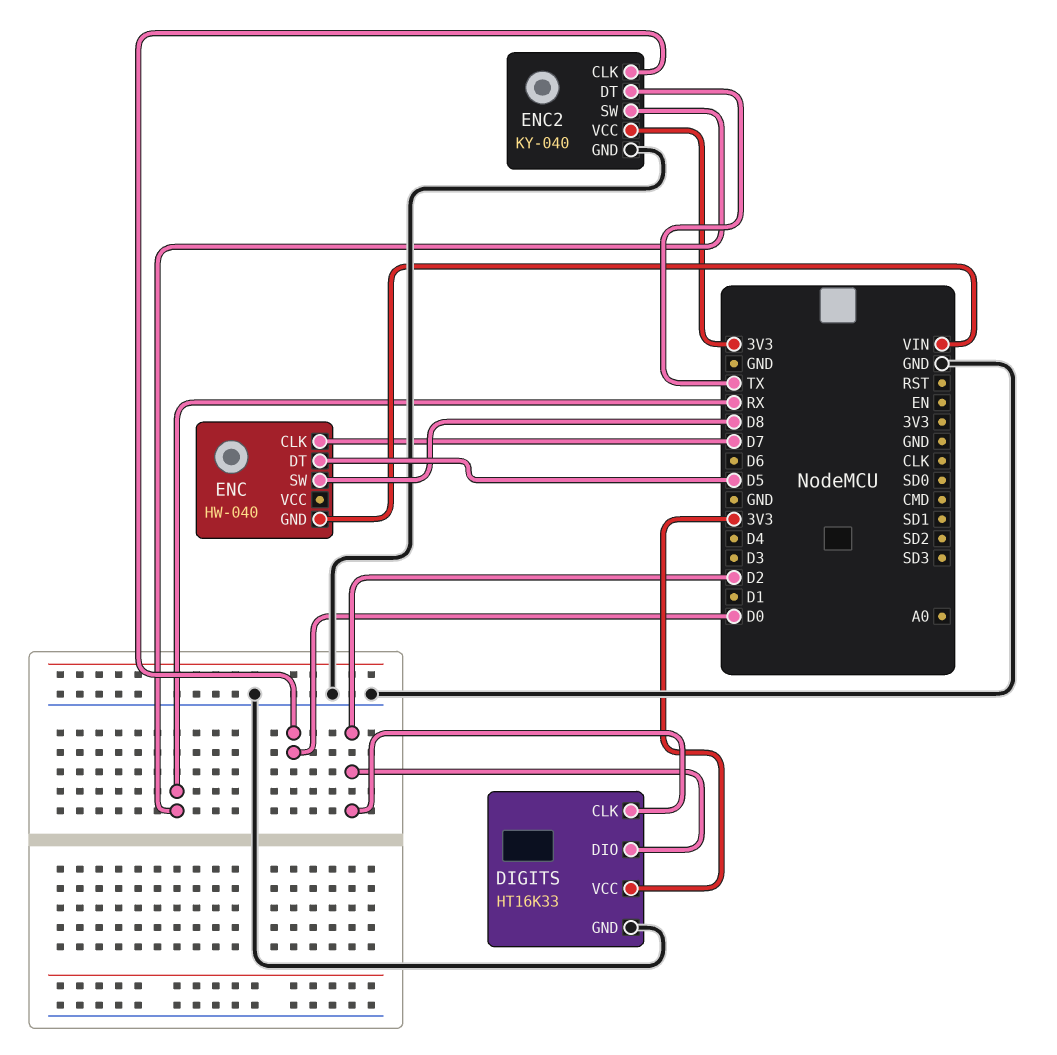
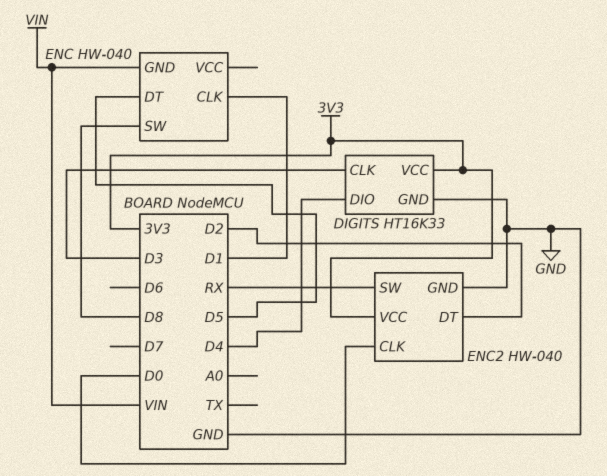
DIGITS pin CLK: D2 -> D3
DIGITS pin DIO: D2 -> D4
ENC pin CLK: D7 -> D1
ENC2: KY-040 -> HW-040
ENC2 pin DT: TX -> D2

